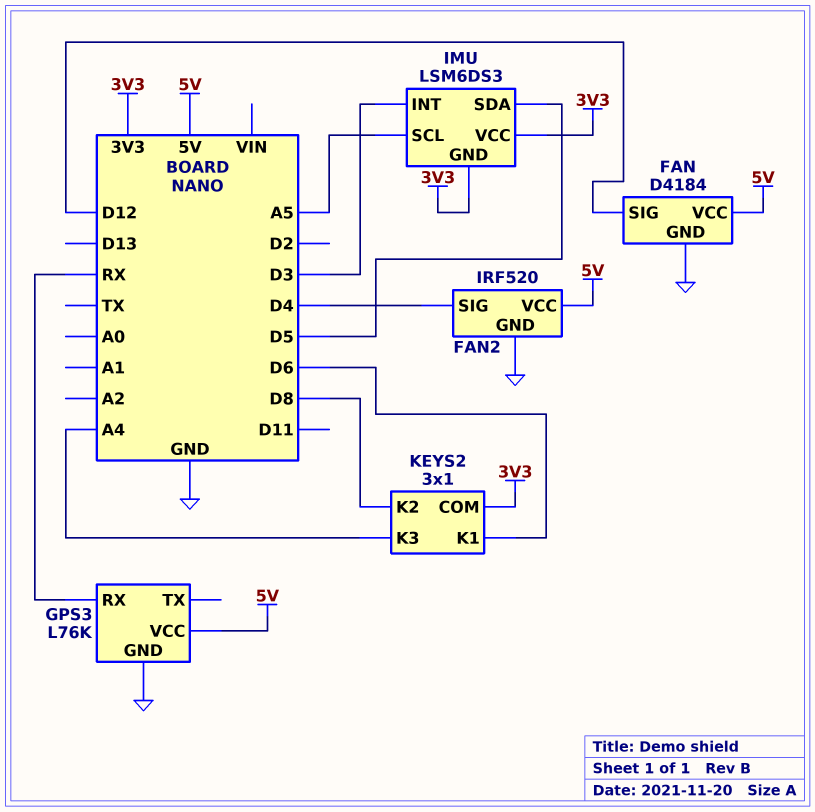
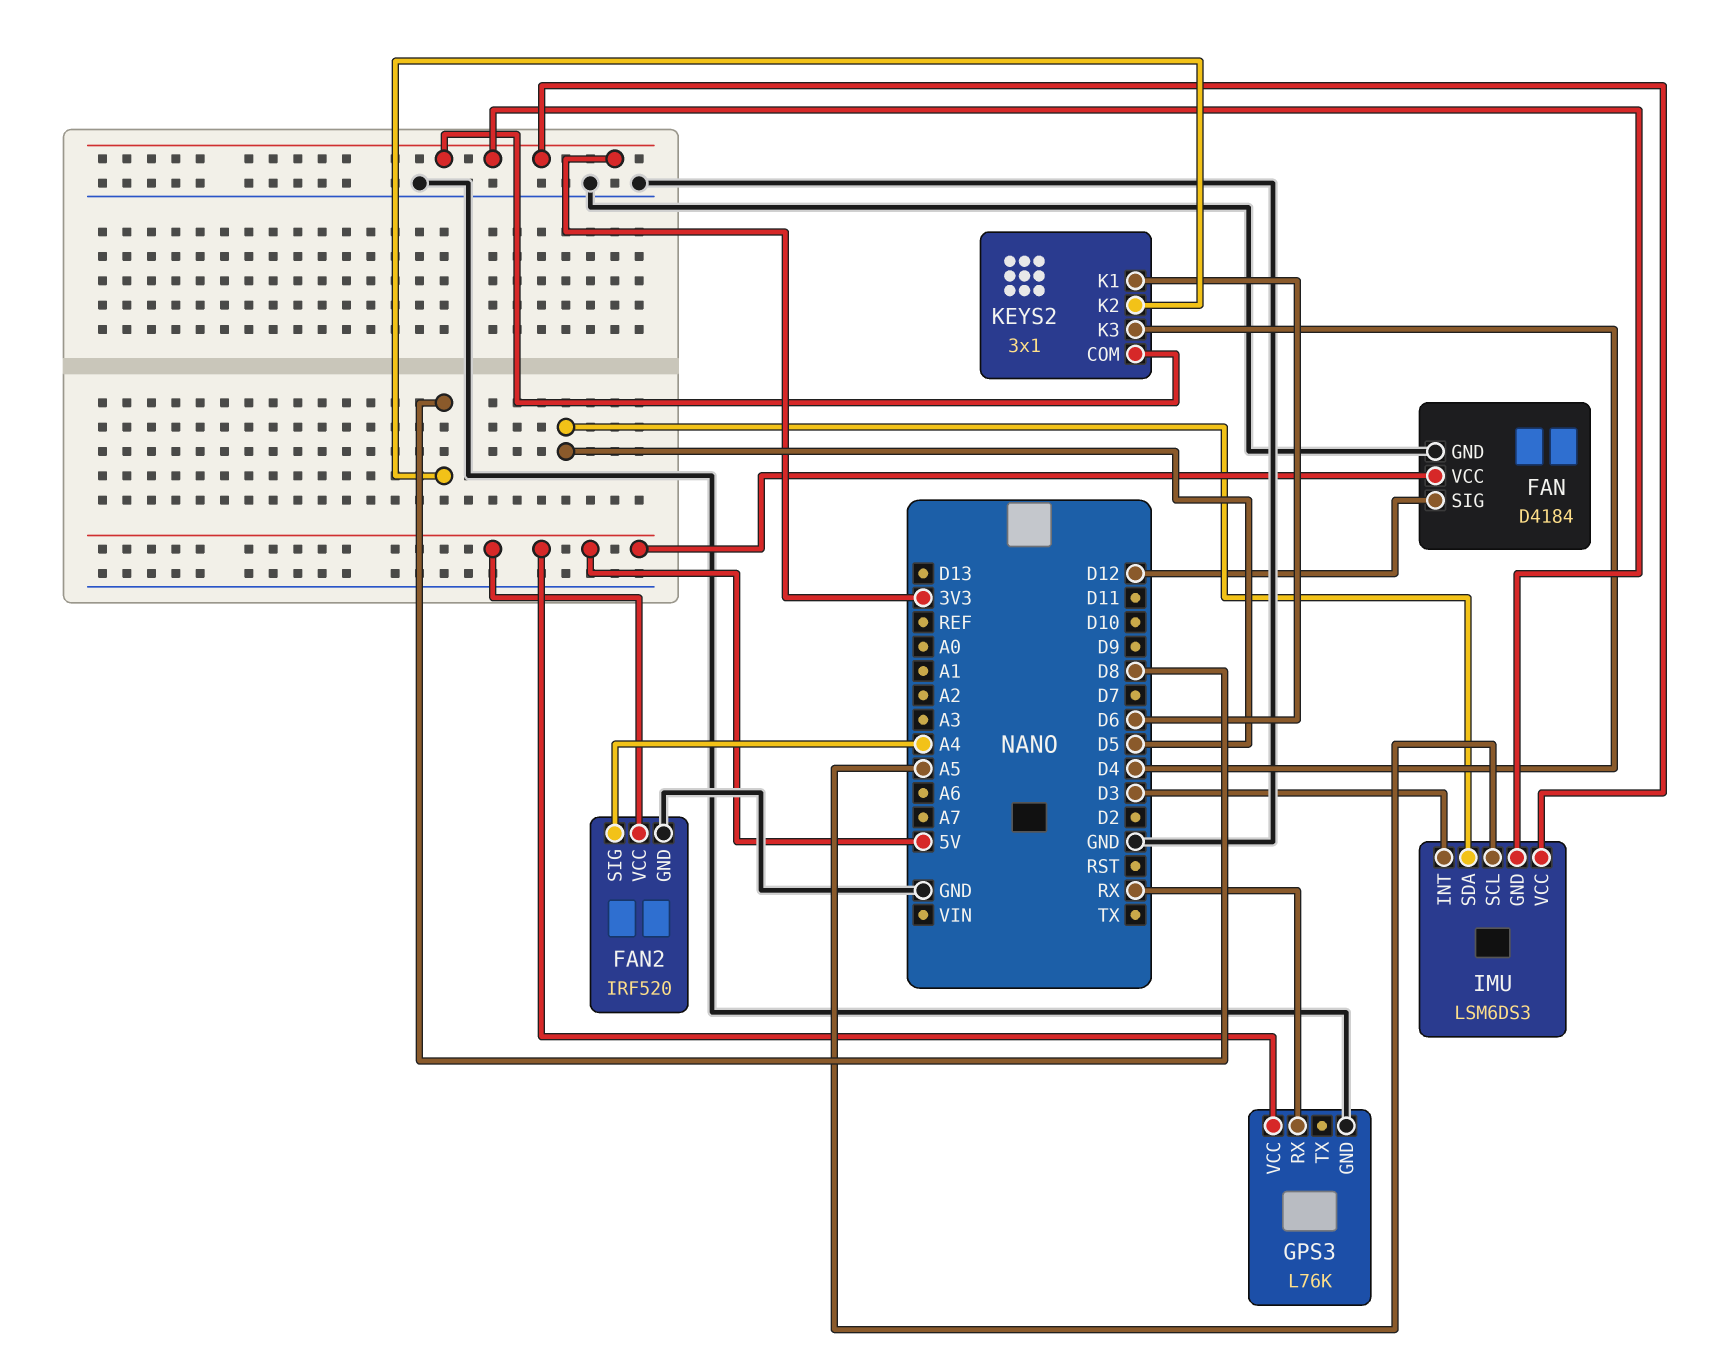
FAN2 pin SIG: D4 -> A4
KEYS2 pin K3: A4 -> D4

